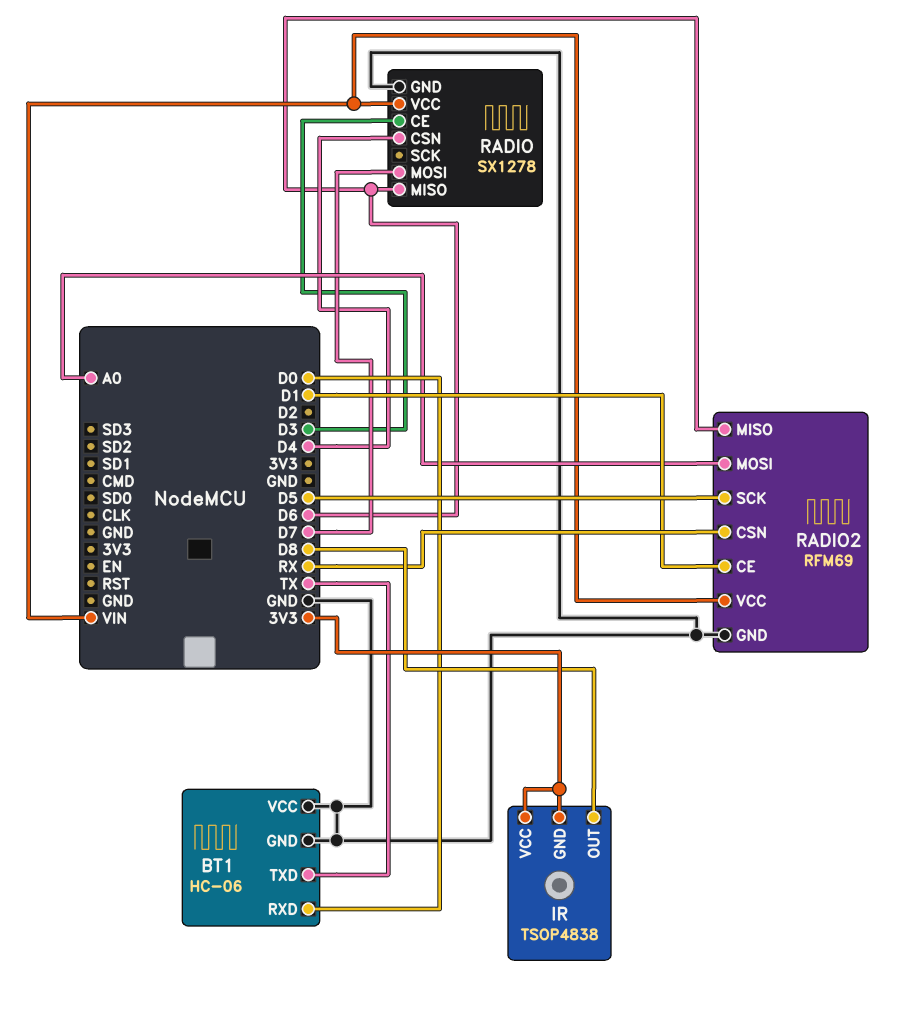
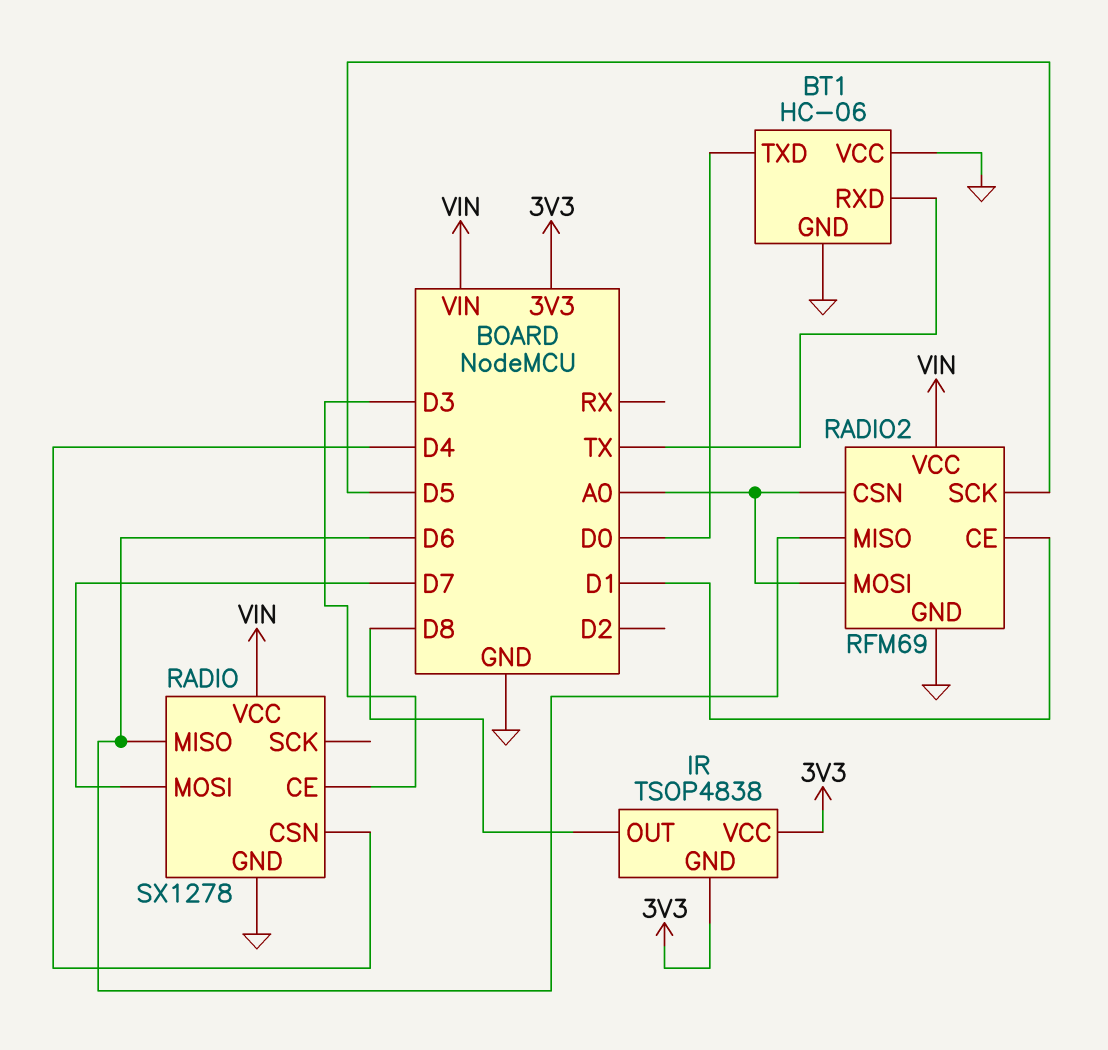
BT1 pin RXD: D0 -> TX
BT1 pin TXD: TX -> D0
RADIO2 pin CSN: RX -> A0

